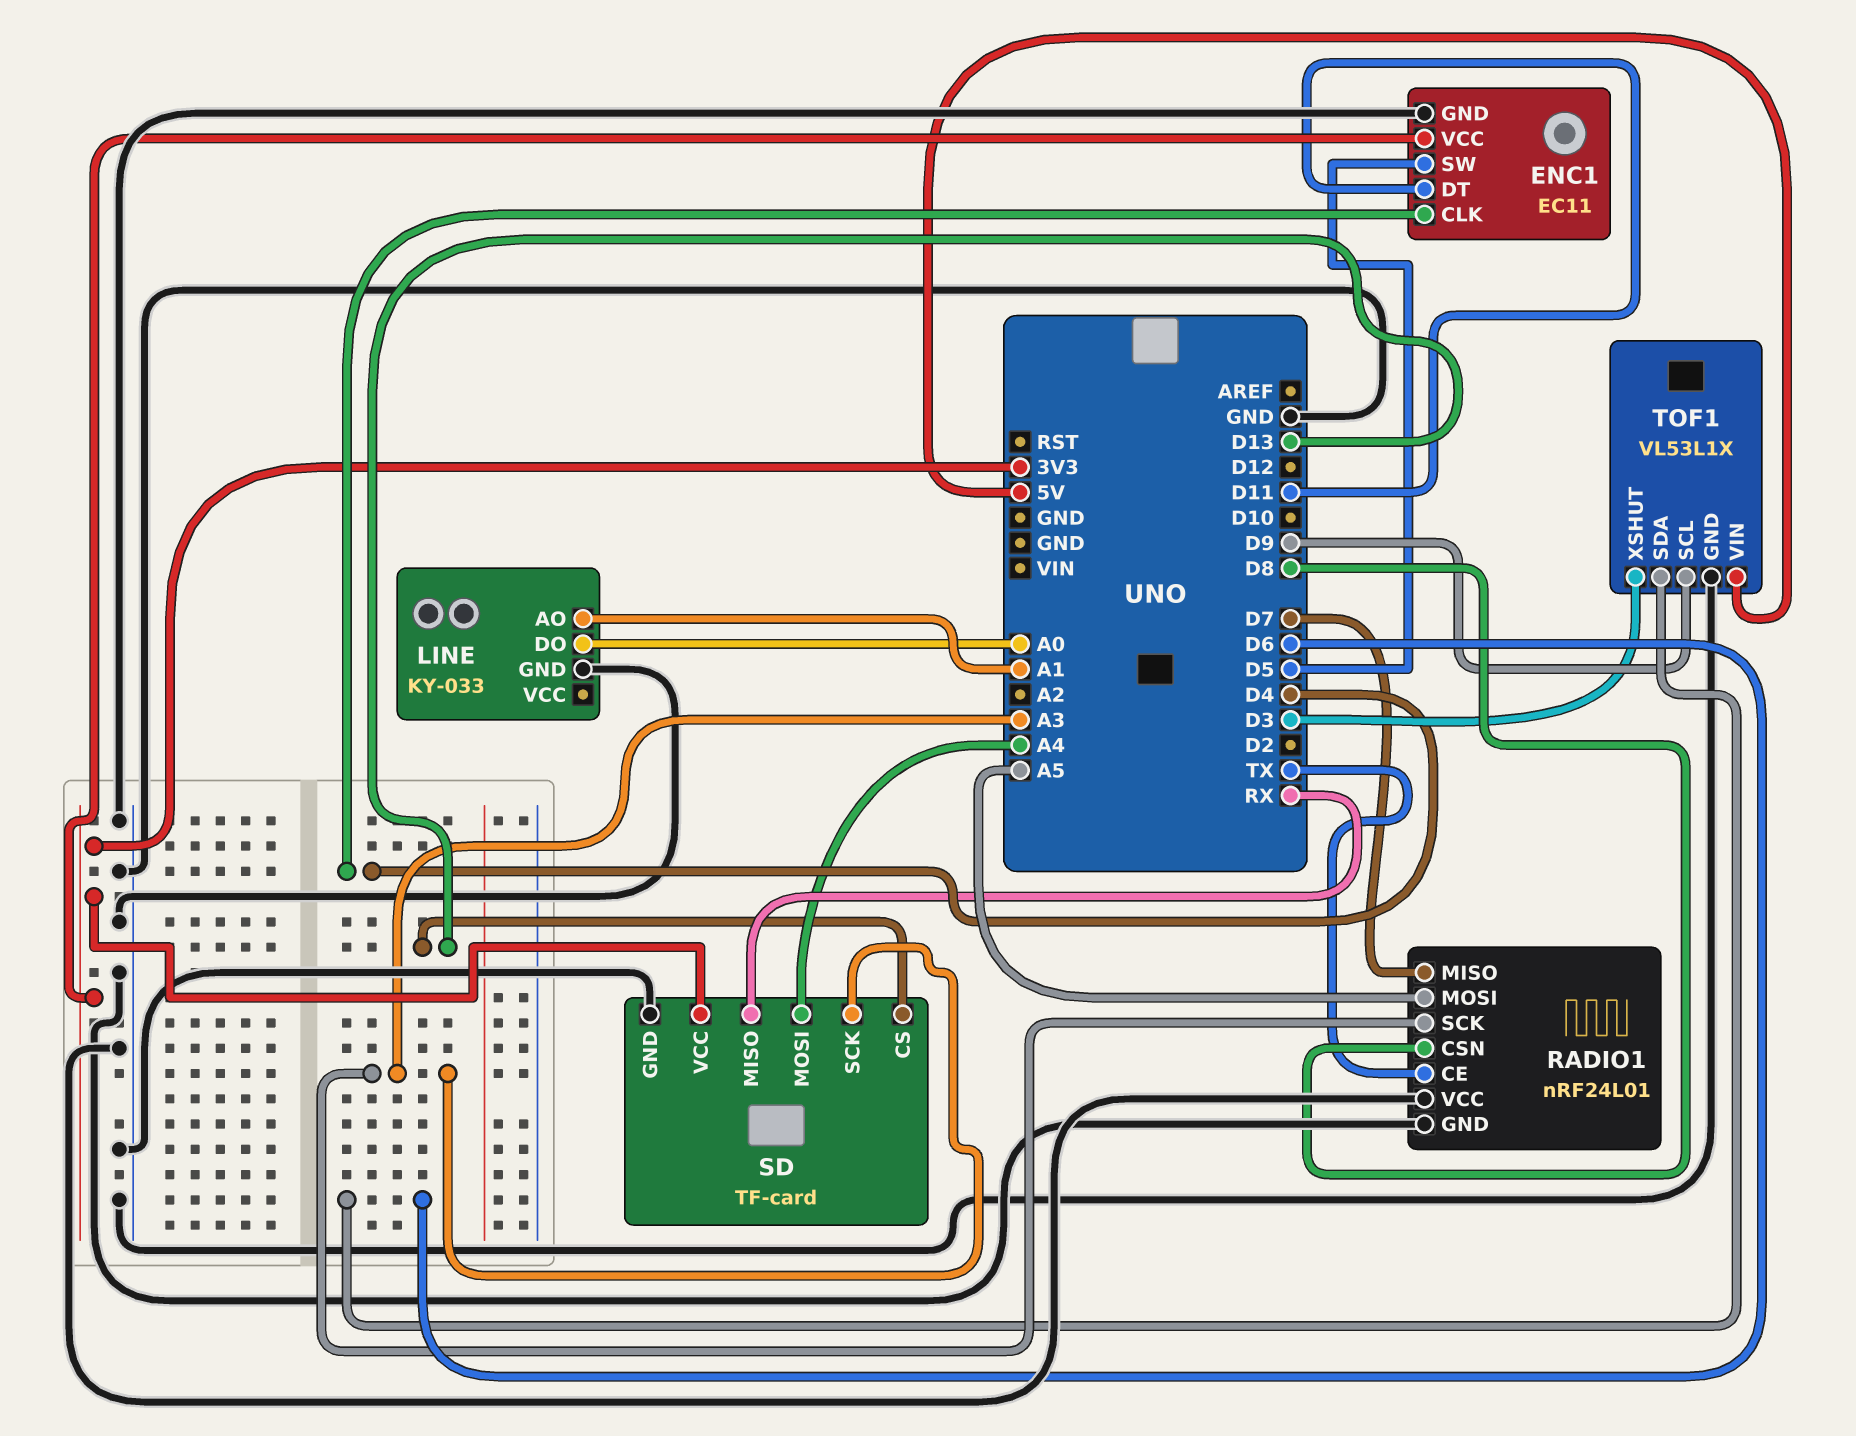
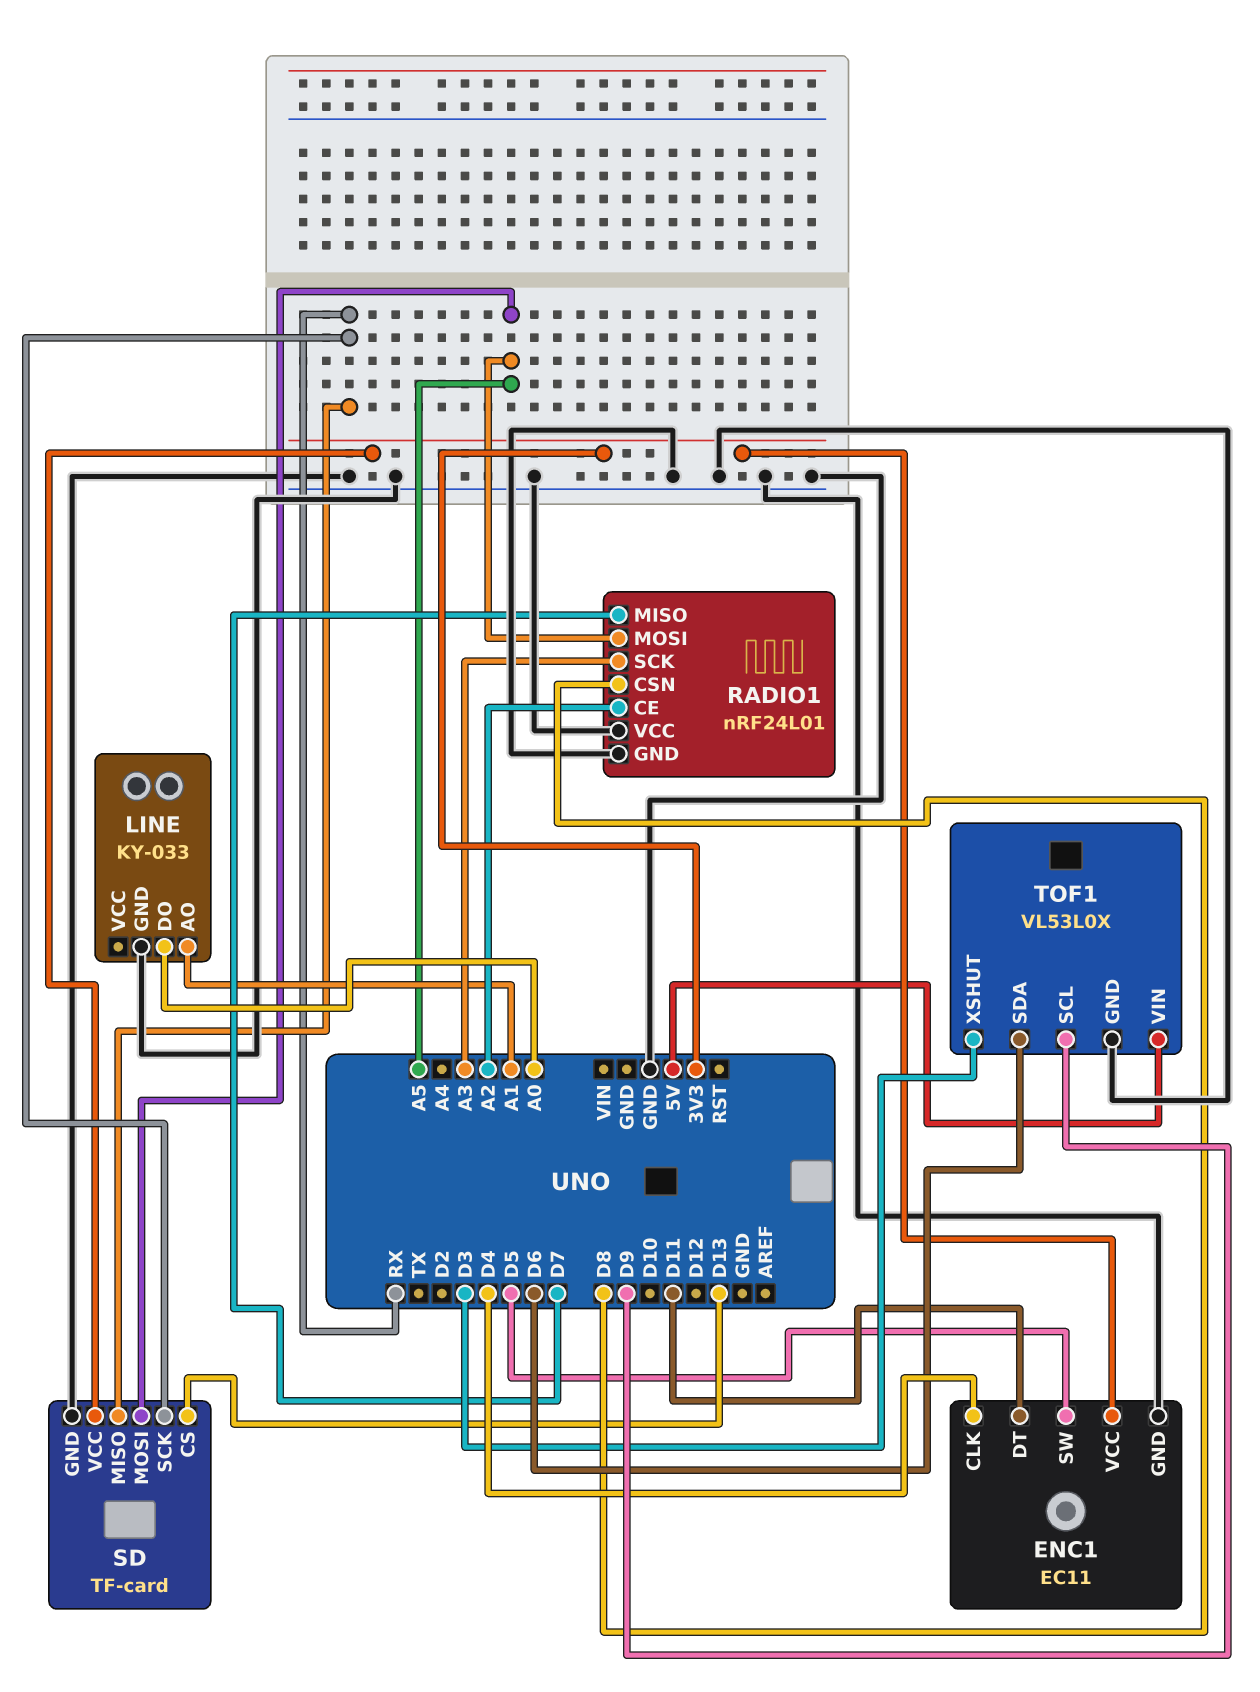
RADIO1 pin CE: TX -> A2
SD pin MOSI: A4 -> A5
SD pin SCK: A3 -> RX
TOF1: VL53L1X -> VL53L0X

